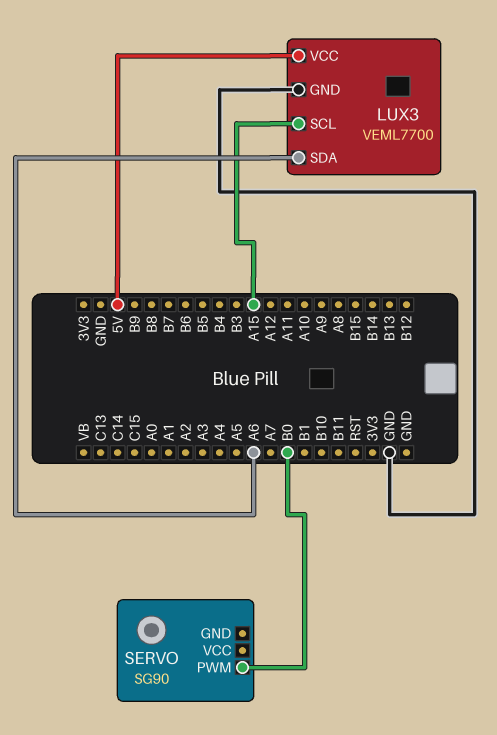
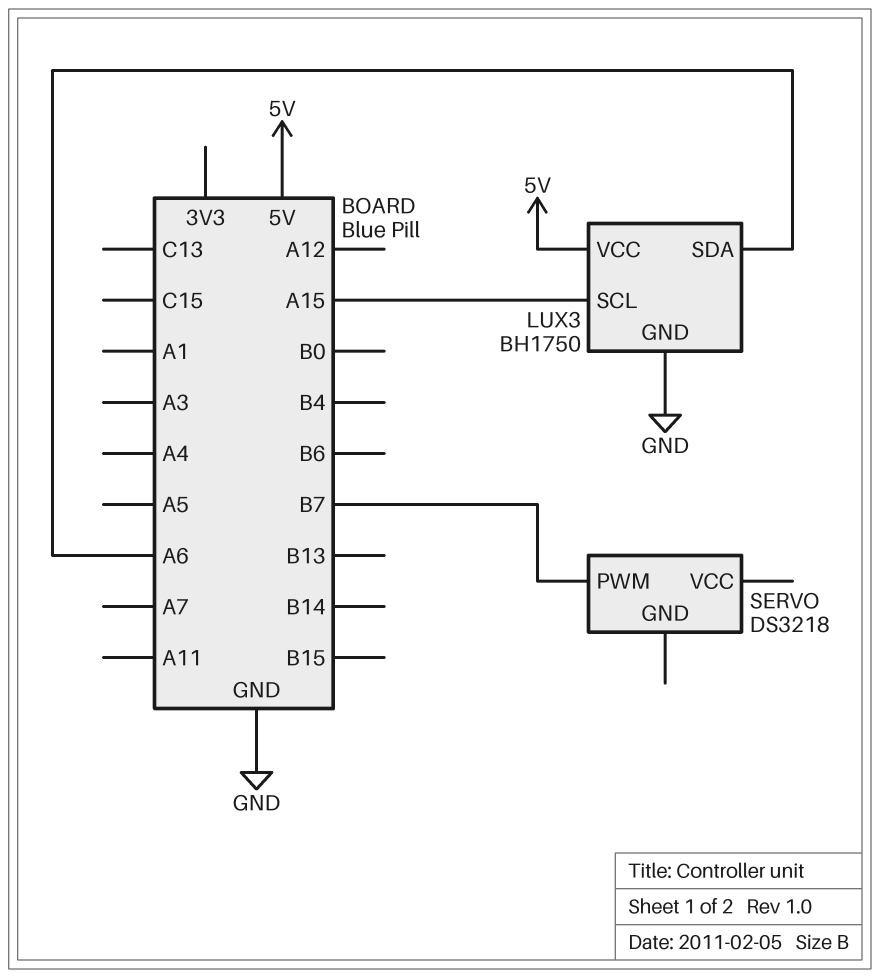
LUX3: VEML7700 -> BH1750
SERVO: SG90 -> DS3218
SERVO pin PWM: B0 -> B7

